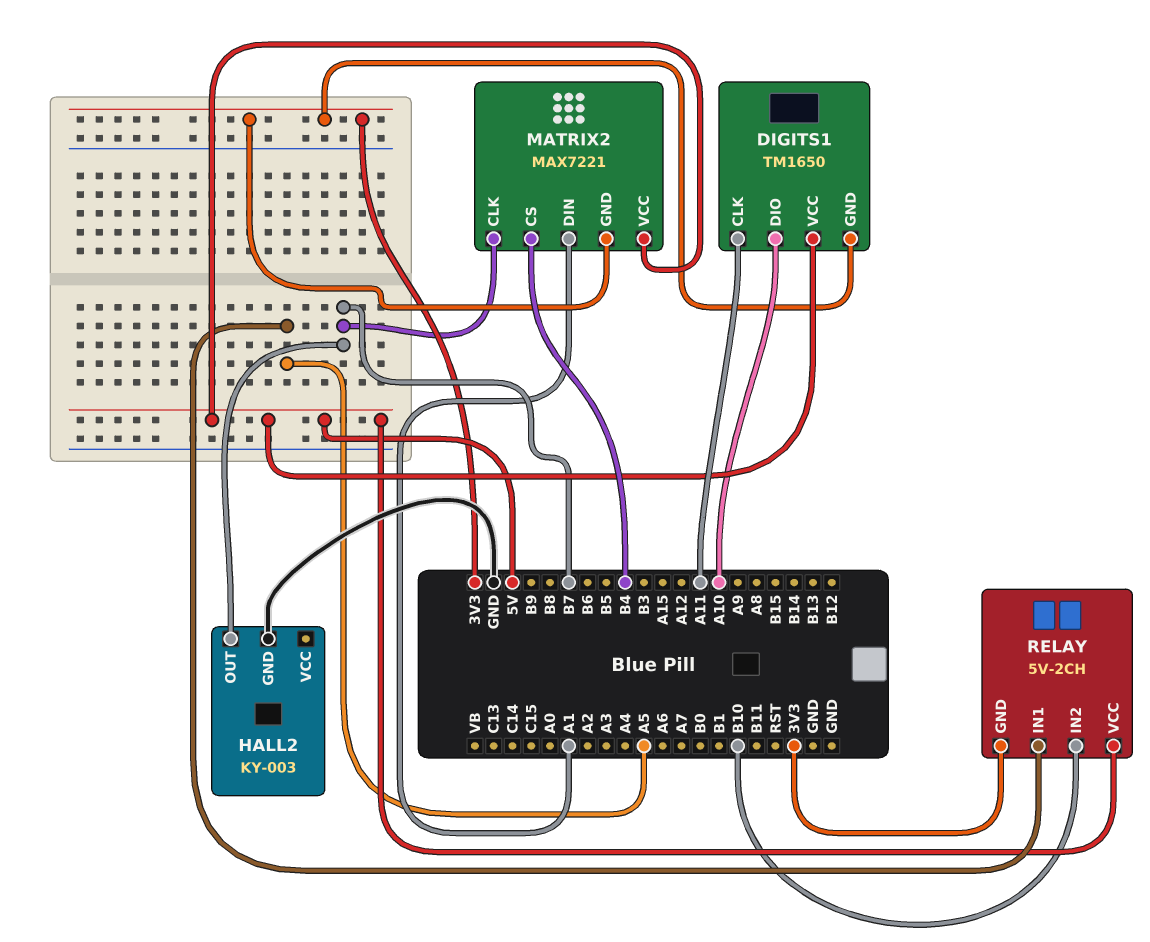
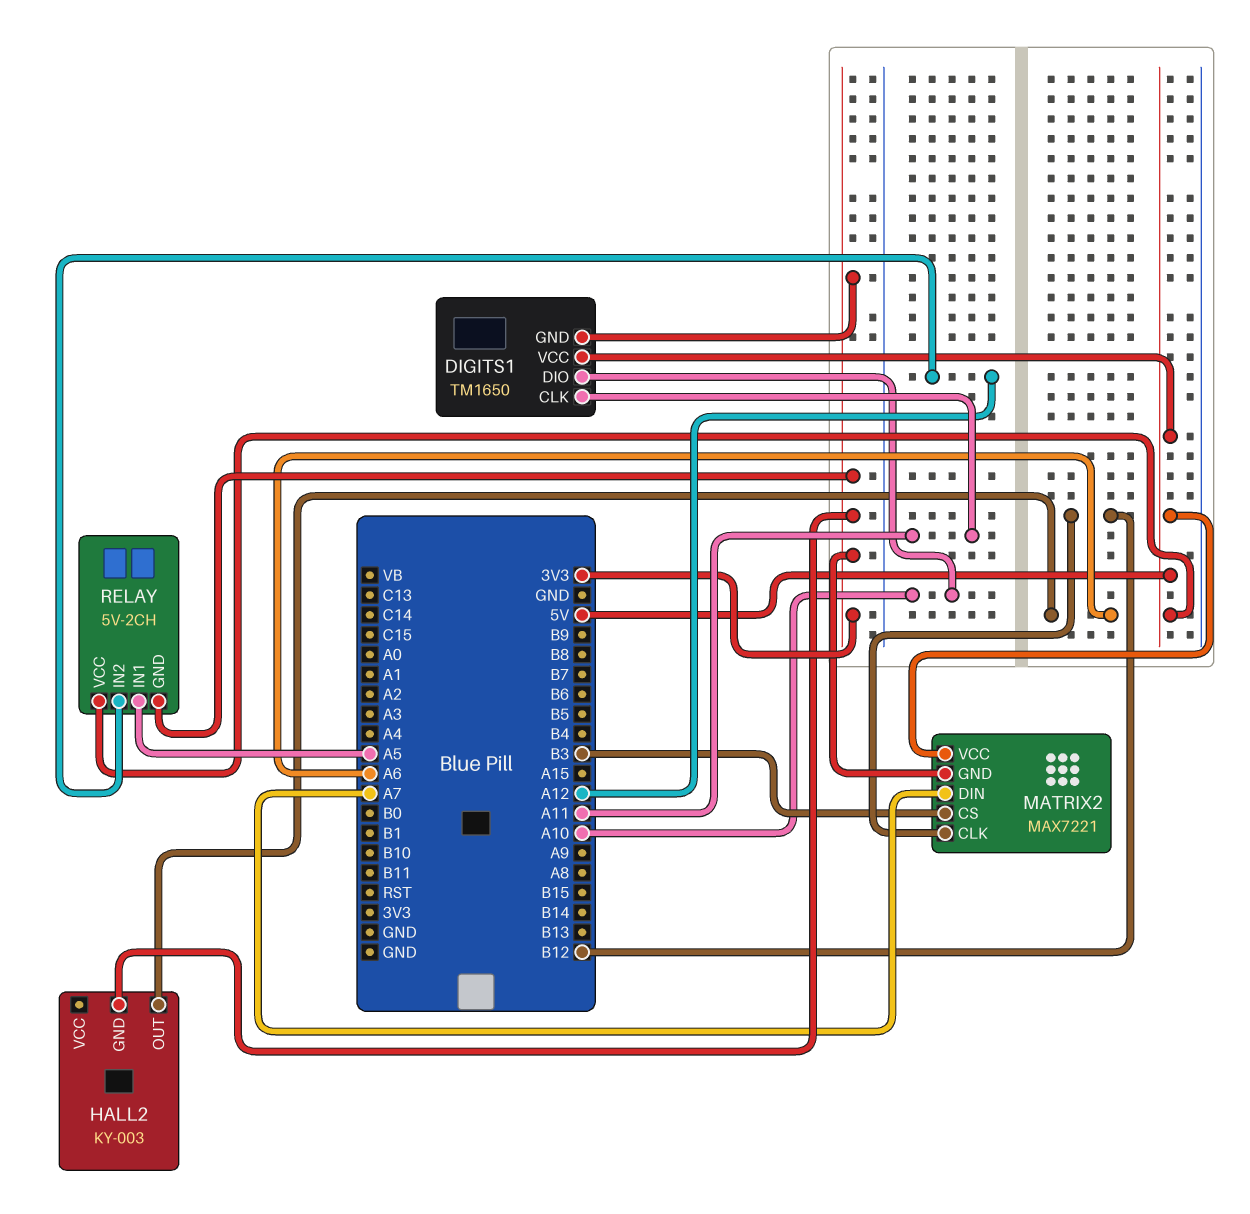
HALL2 pin GND: GND -> 3V3
HALL2 pin OUT: B7 -> A6
MATRIX2 pin CLK: B7 -> B12
MATRIX2 pin CS: B4 -> B3
MATRIX2 pin DIN: A1 -> A7
RELAY pin IN2: B10 -> A12

